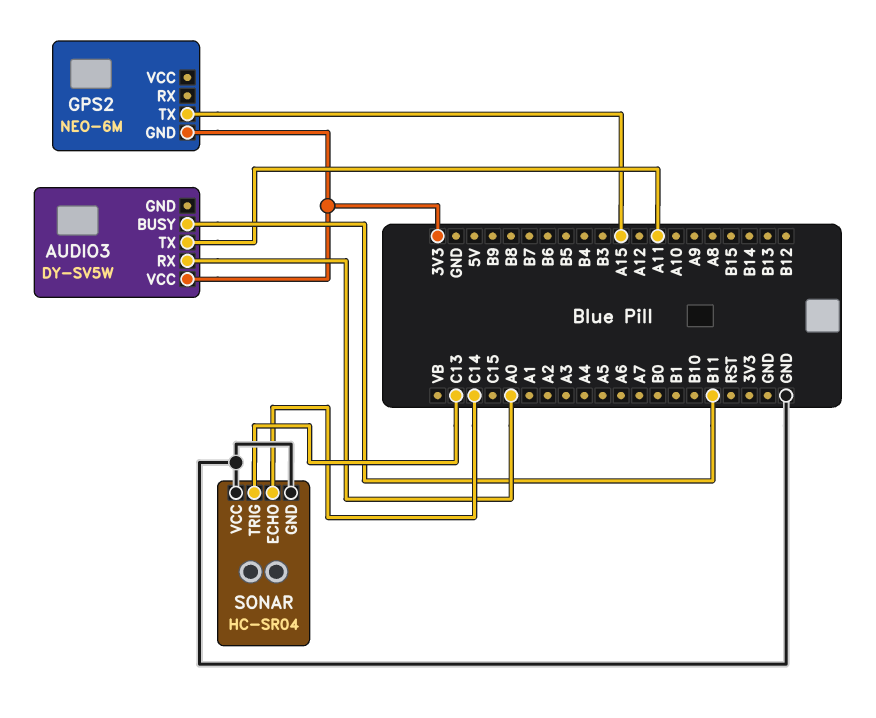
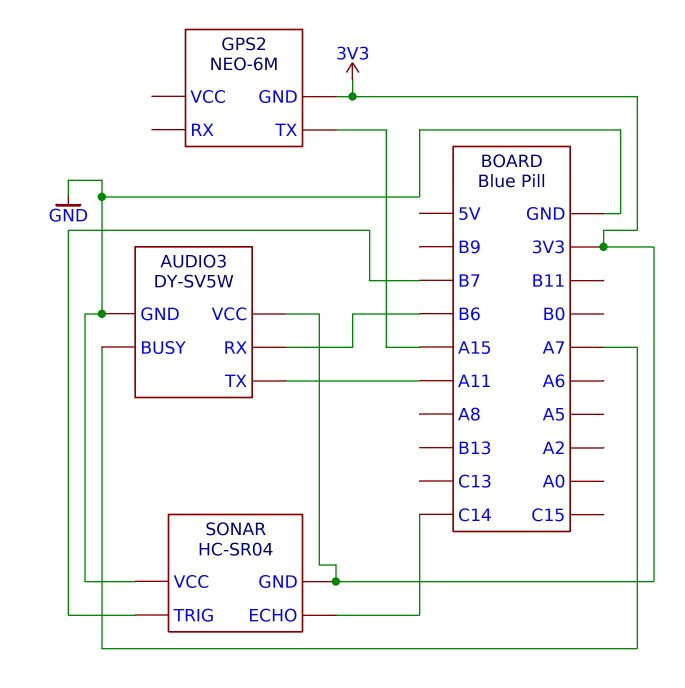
AUDIO3 pin BUSY: B11 -> A7
AUDIO3 pin GND: none -> GND
AUDIO3 pin RX: A0 -> B6
SONAR pin GND: GND -> 3V3
SONAR pin TRIG: C13 -> B7

